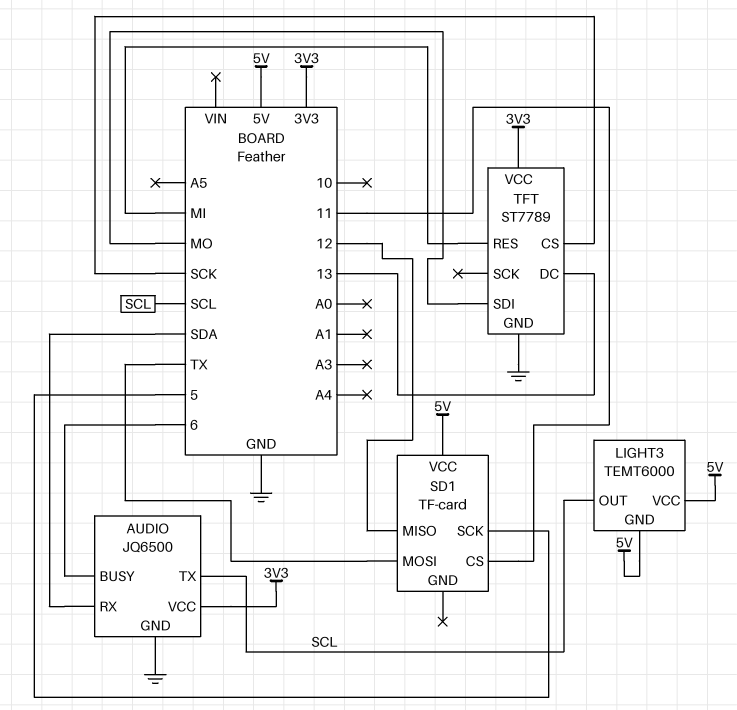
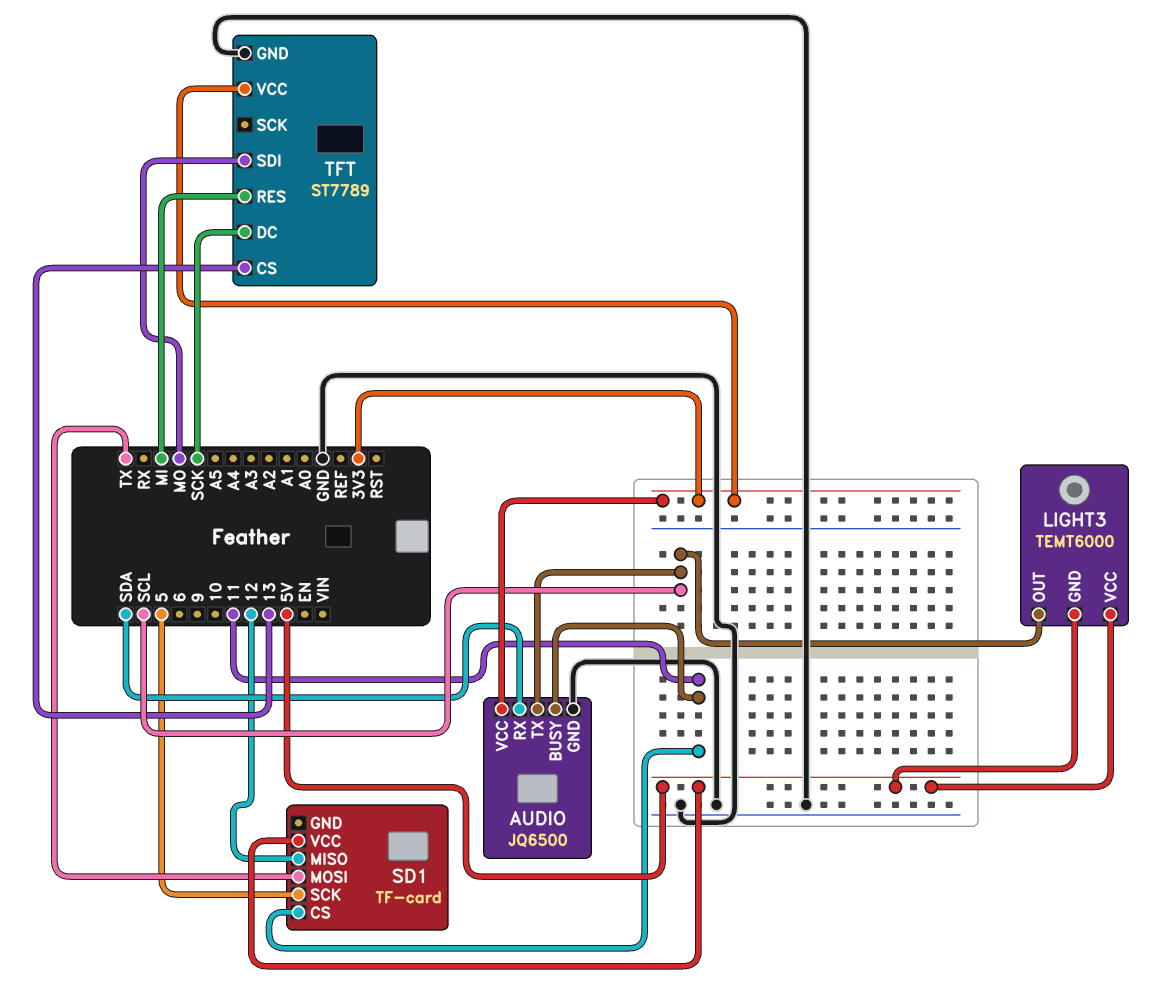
AUDIO pin BUSY: 6 -> 11
TFT pin CS: SCK -> 13
TFT pin DC: 13 -> SCK

